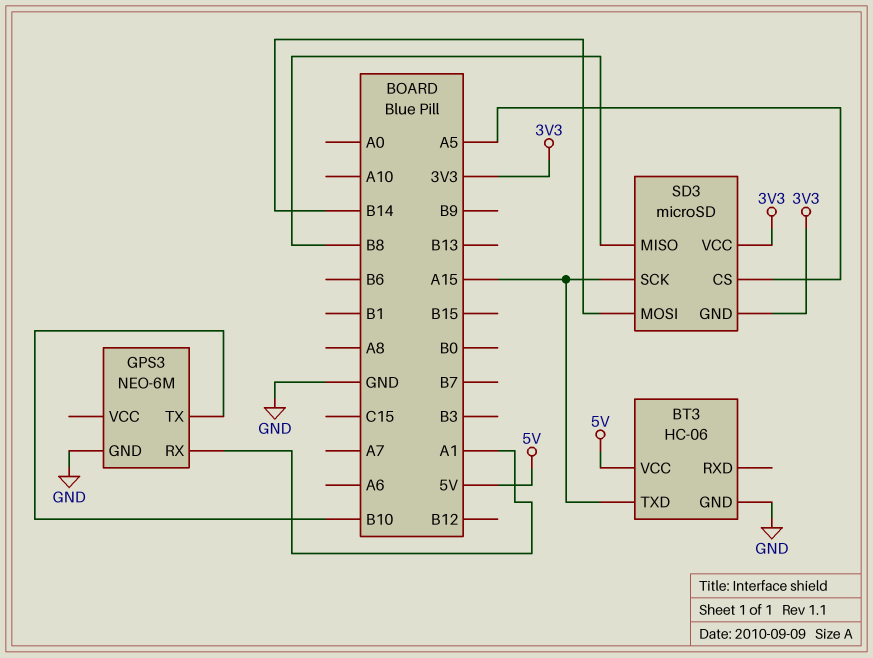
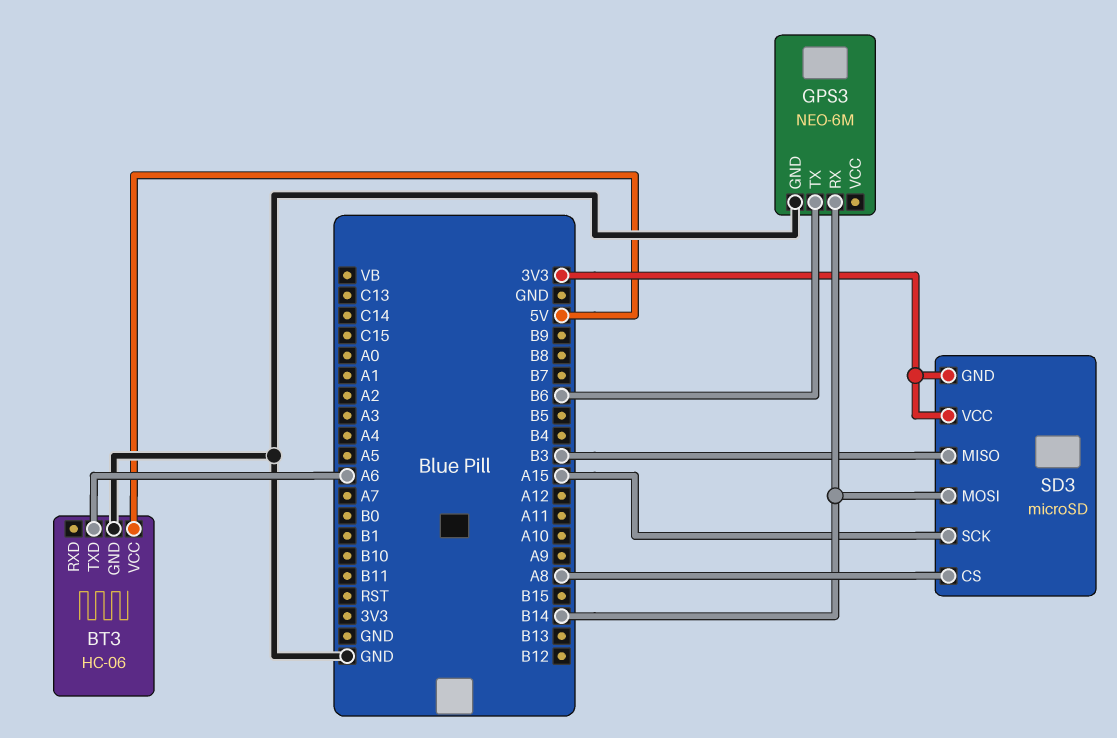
BT3 pin TXD: A15 -> A6
GPS3 pin RX: A1 -> B14
GPS3 pin TX: B10 -> B6
SD3 pin CS: A5 -> A8
SD3 pin MISO: B8 -> B3

